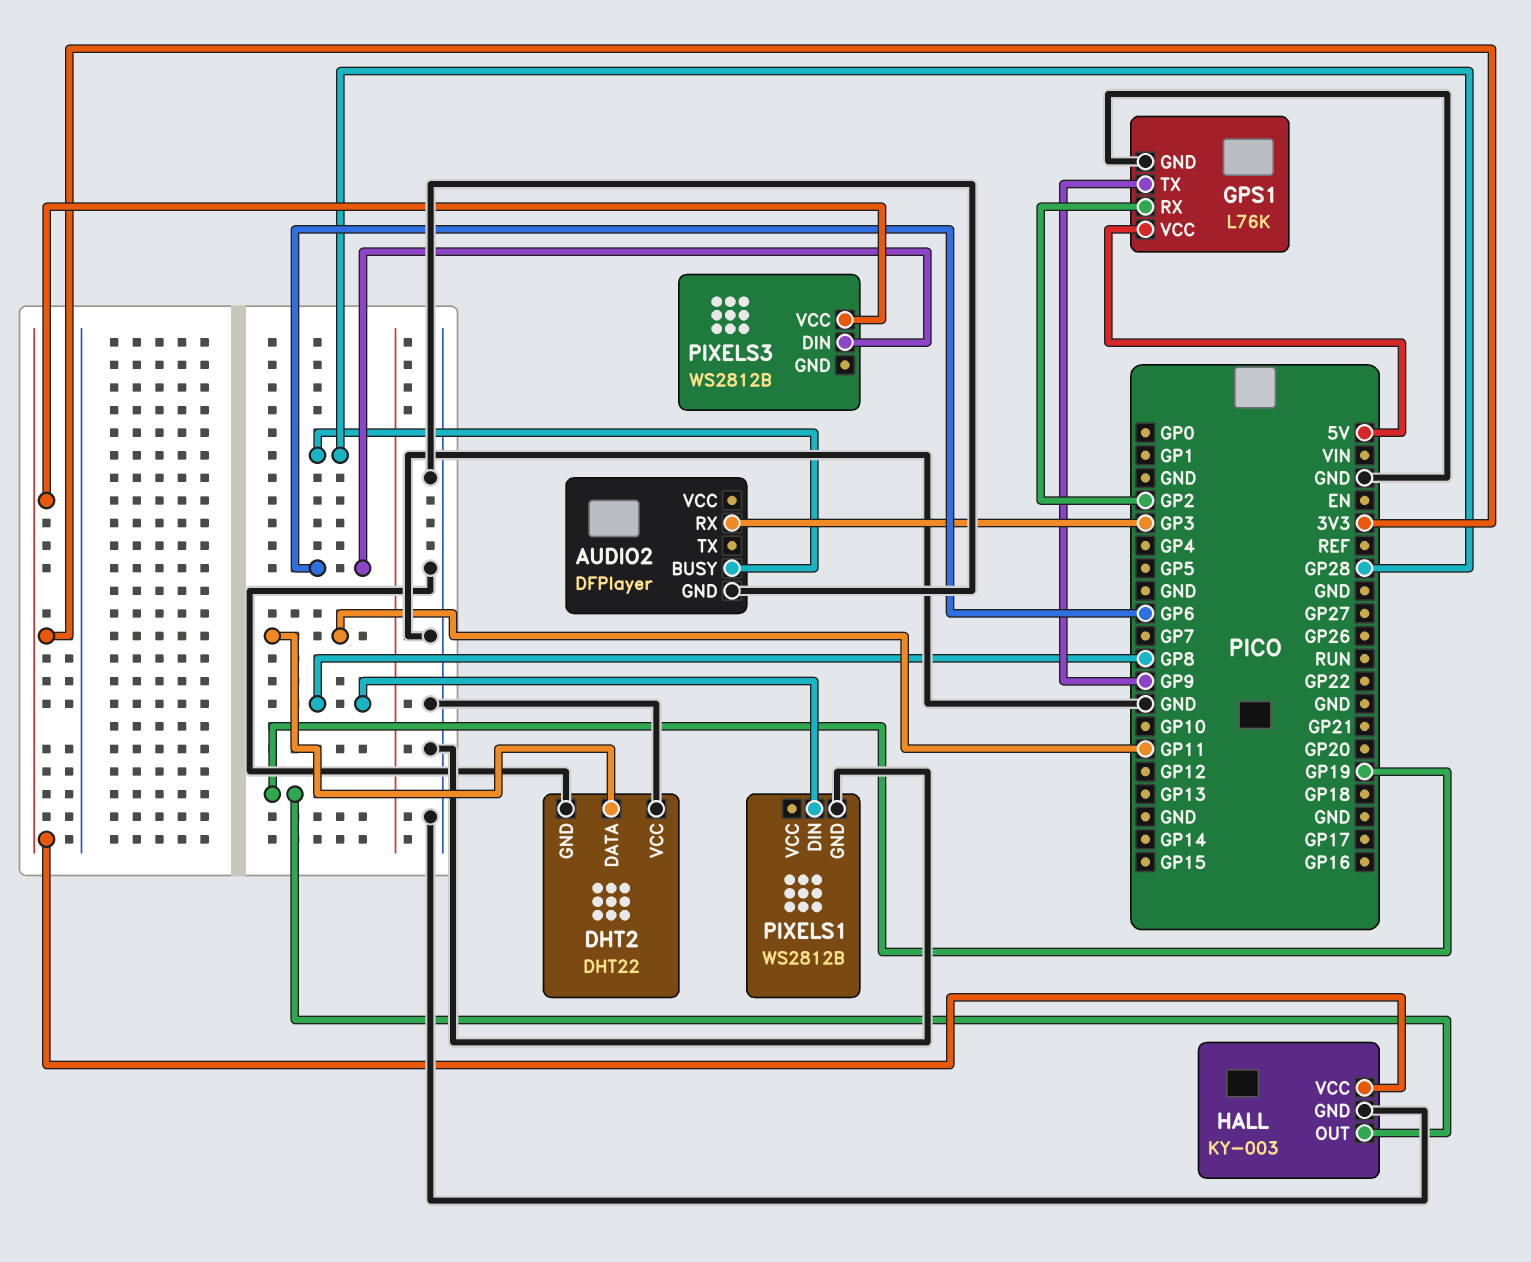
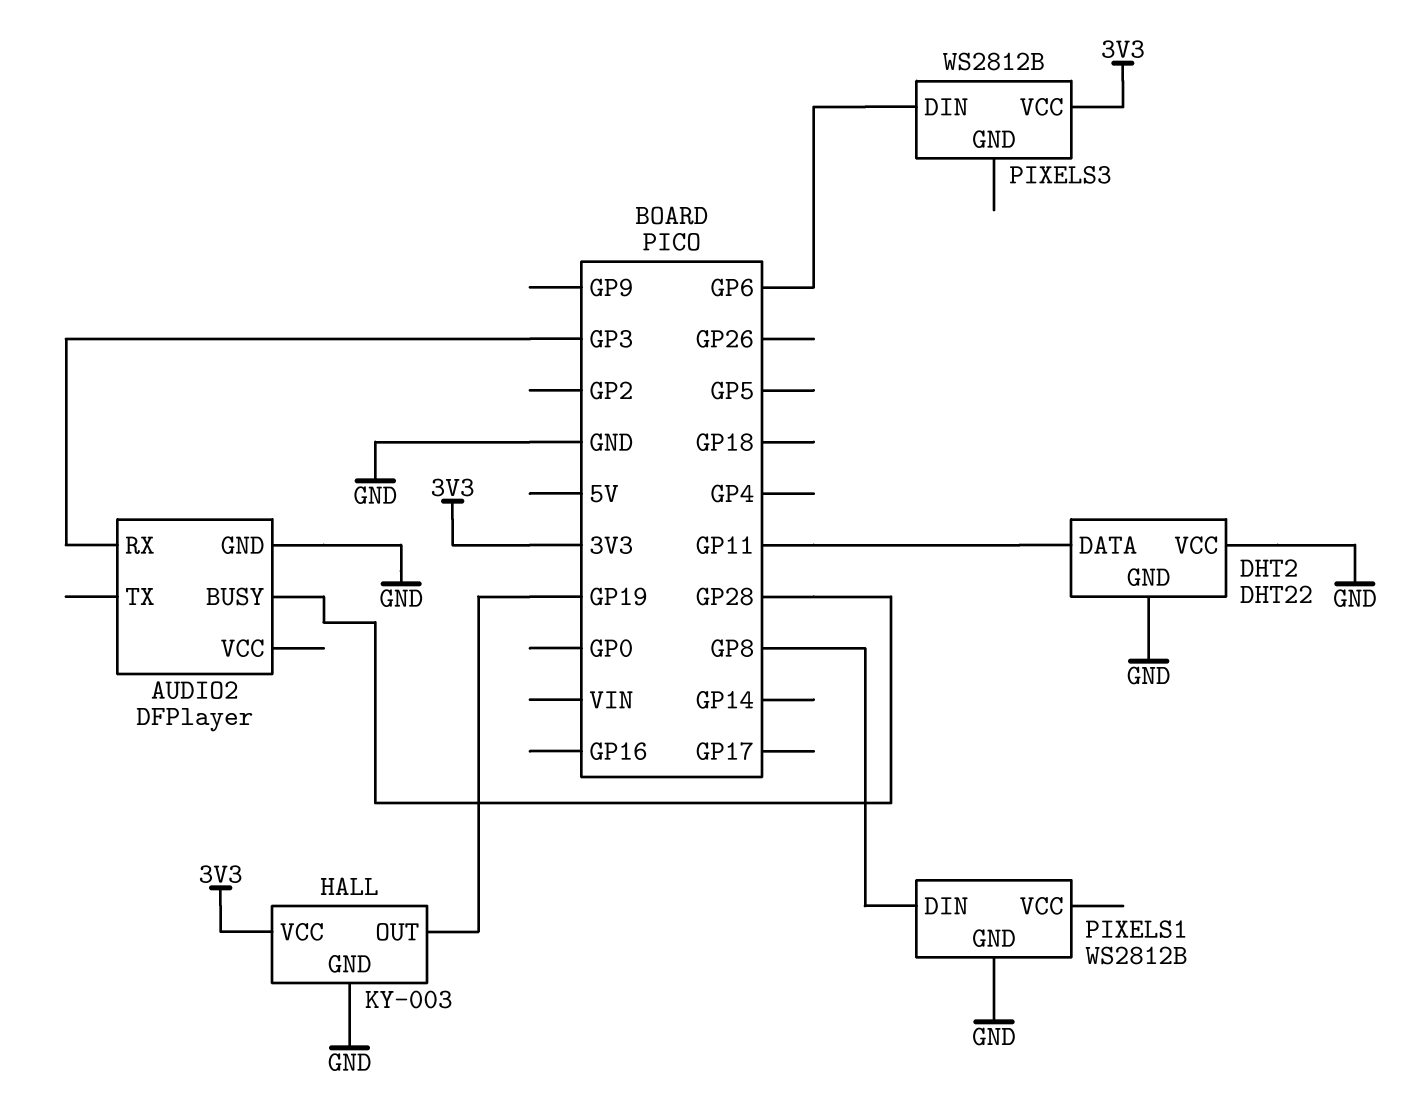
GPS1: L76K -> none
GPS1 pin GND: GND -> none
GPS1 pin RX: GP2 -> none
GPS1 pin TX: GP9 -> none
GPS1 pin VCC: 5V -> none

